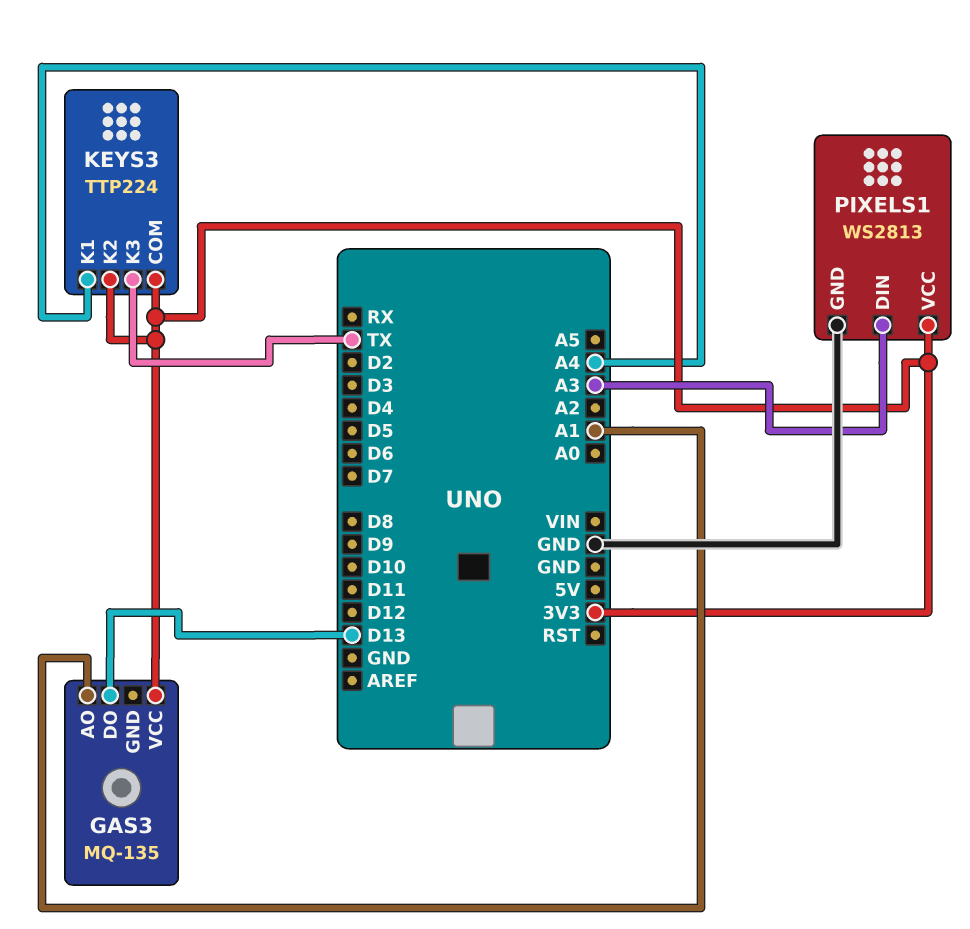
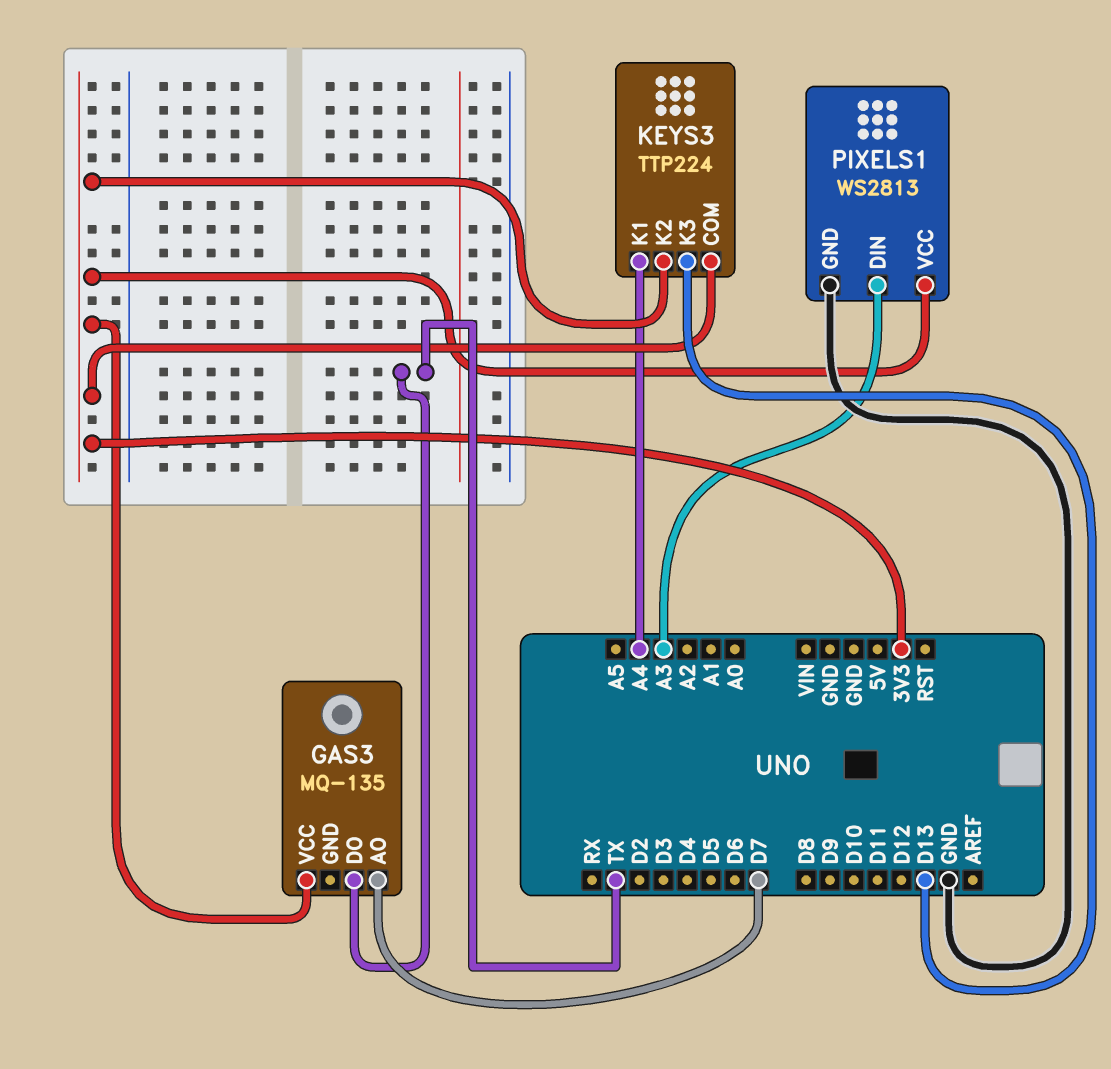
GAS3 pin AO: A1 -> D7
GAS3 pin DO: D13 -> TX
KEYS3 pin K3: TX -> D13

